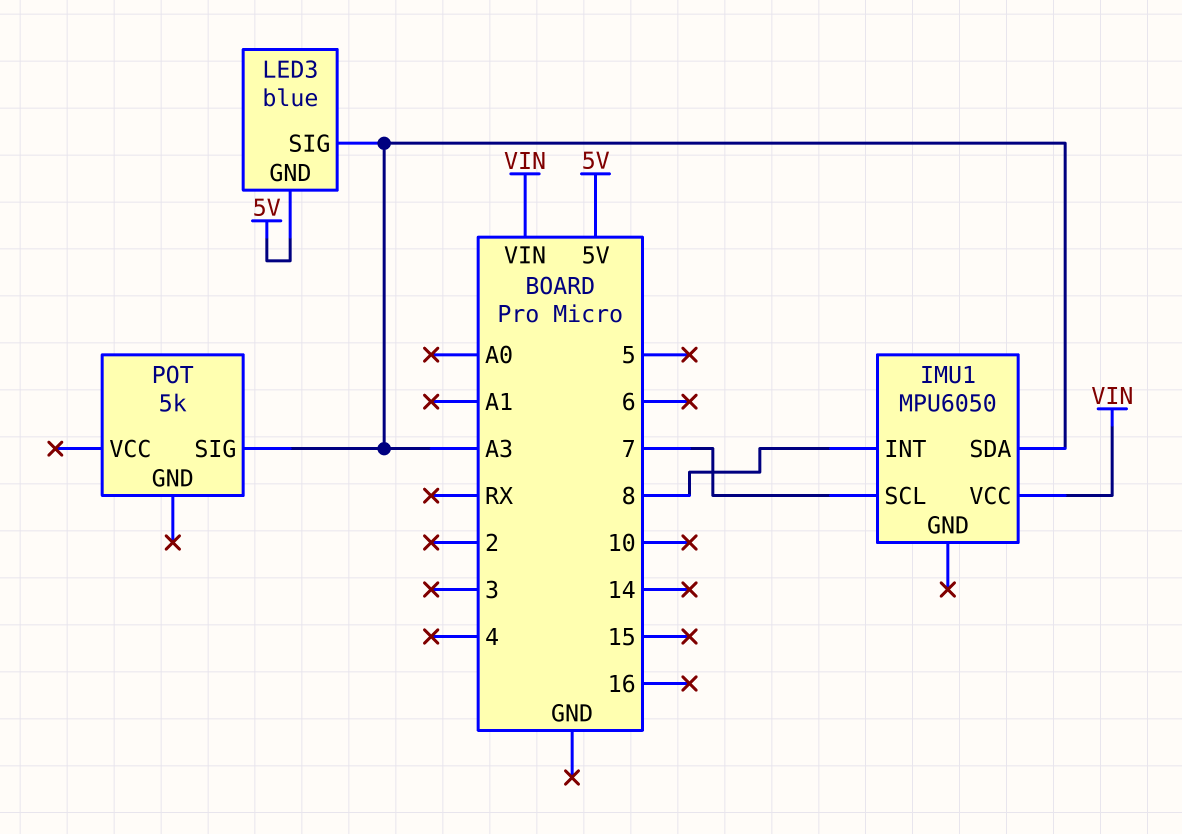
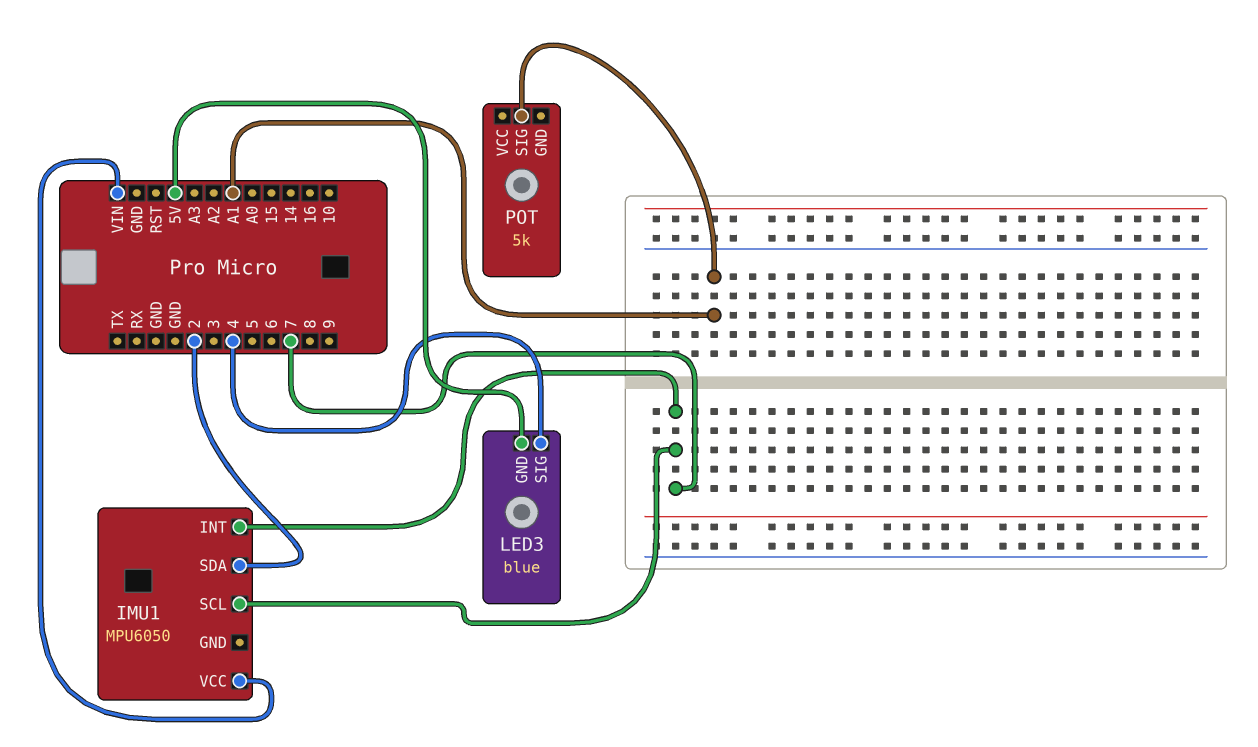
IMU1 pin INT: 8 -> 7
IMU1 pin SDA: A3 -> 2
LED3 pin SIG: A3 -> 4
POT pin SIG: A3 -> A1

